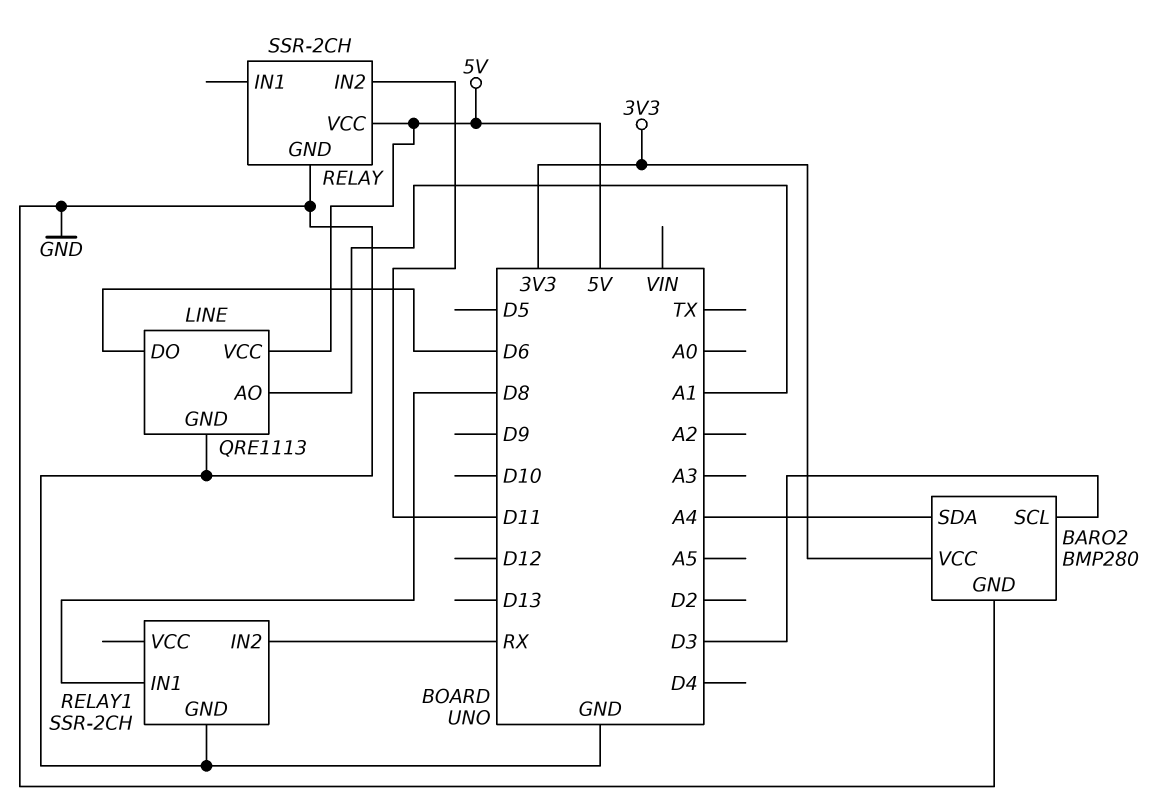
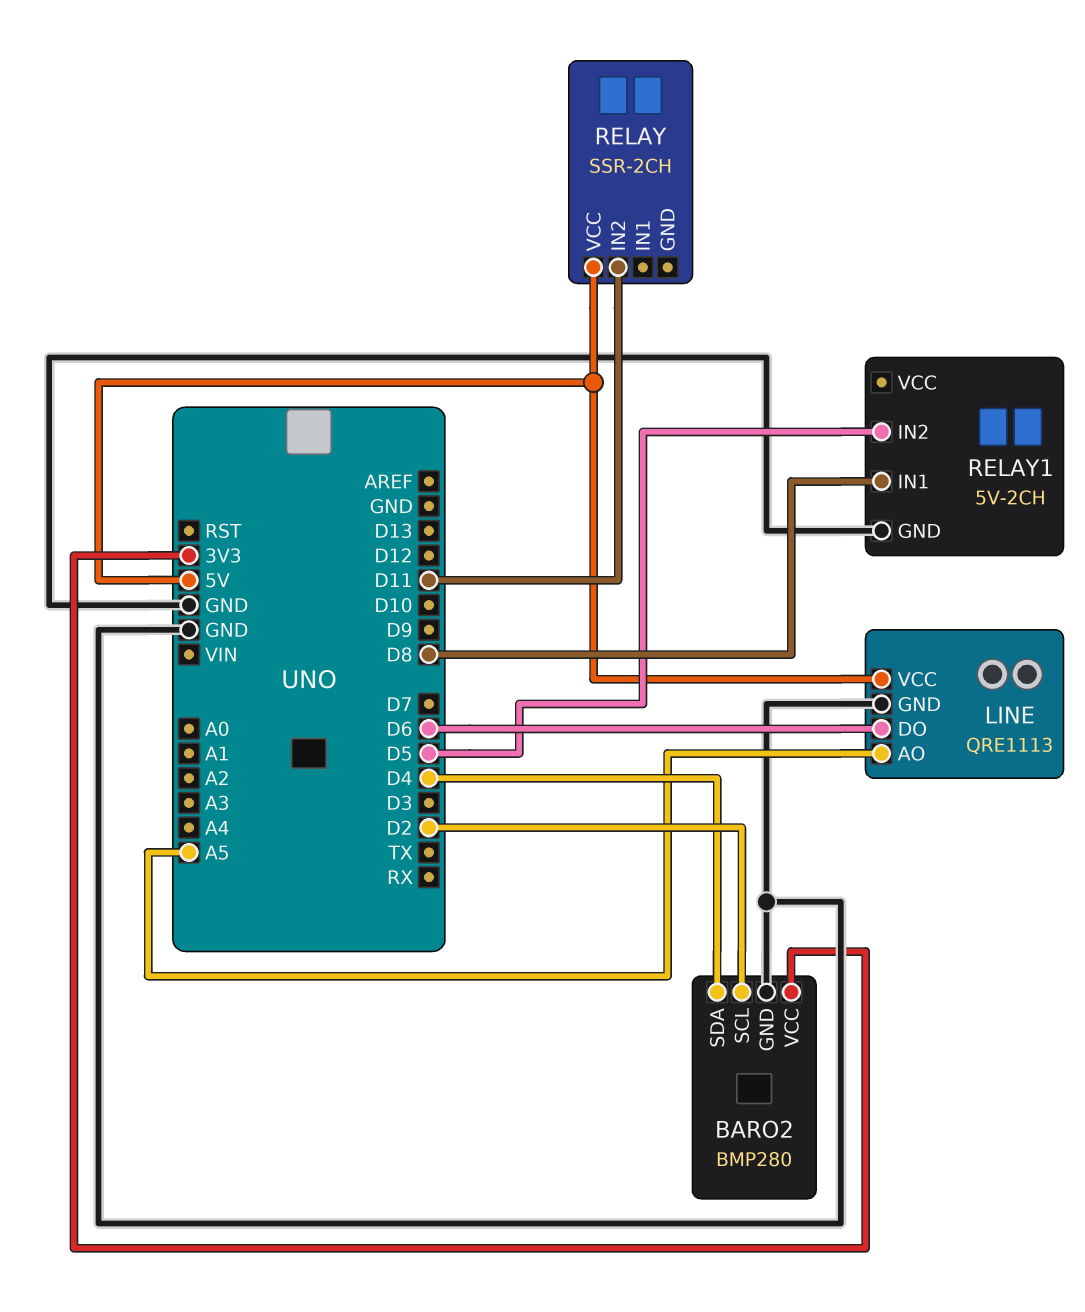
BARO2 pin SCL: D3 -> D2
BARO2 pin SDA: A4 -> D4
LINE pin AO: A1 -> A5
RELAY pin GND: GND -> none
RELAY1: SSR-2CH -> 5V-2CH
RELAY1 pin IN2: RX -> D5

